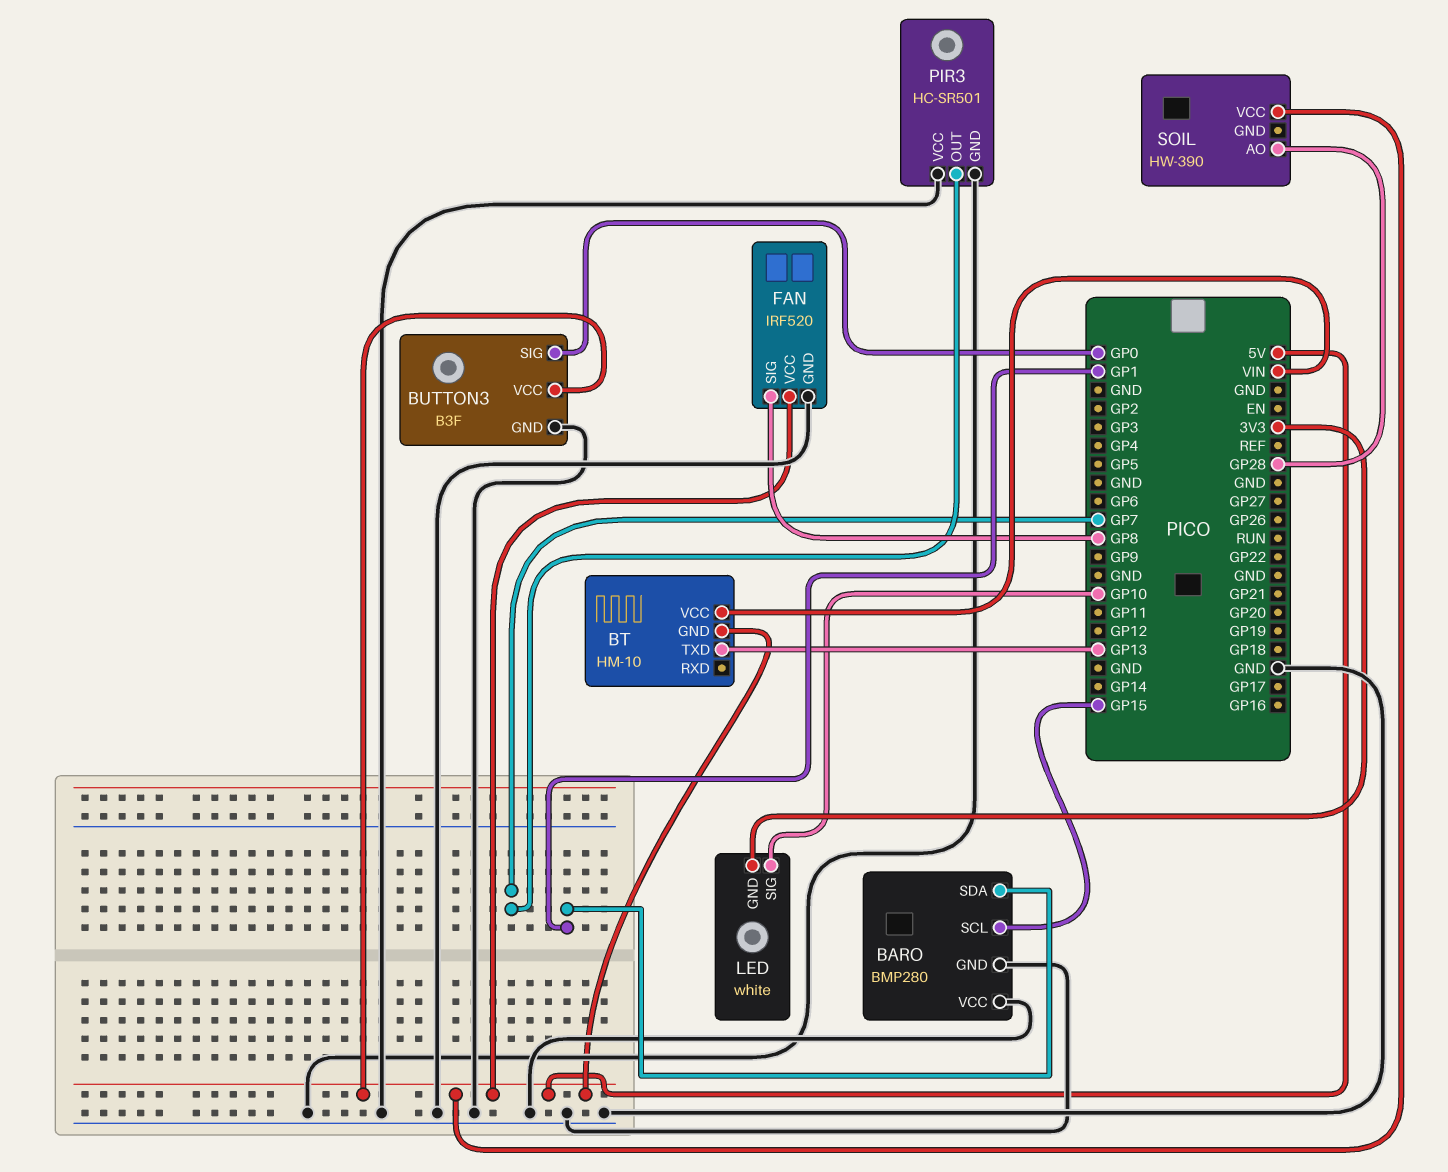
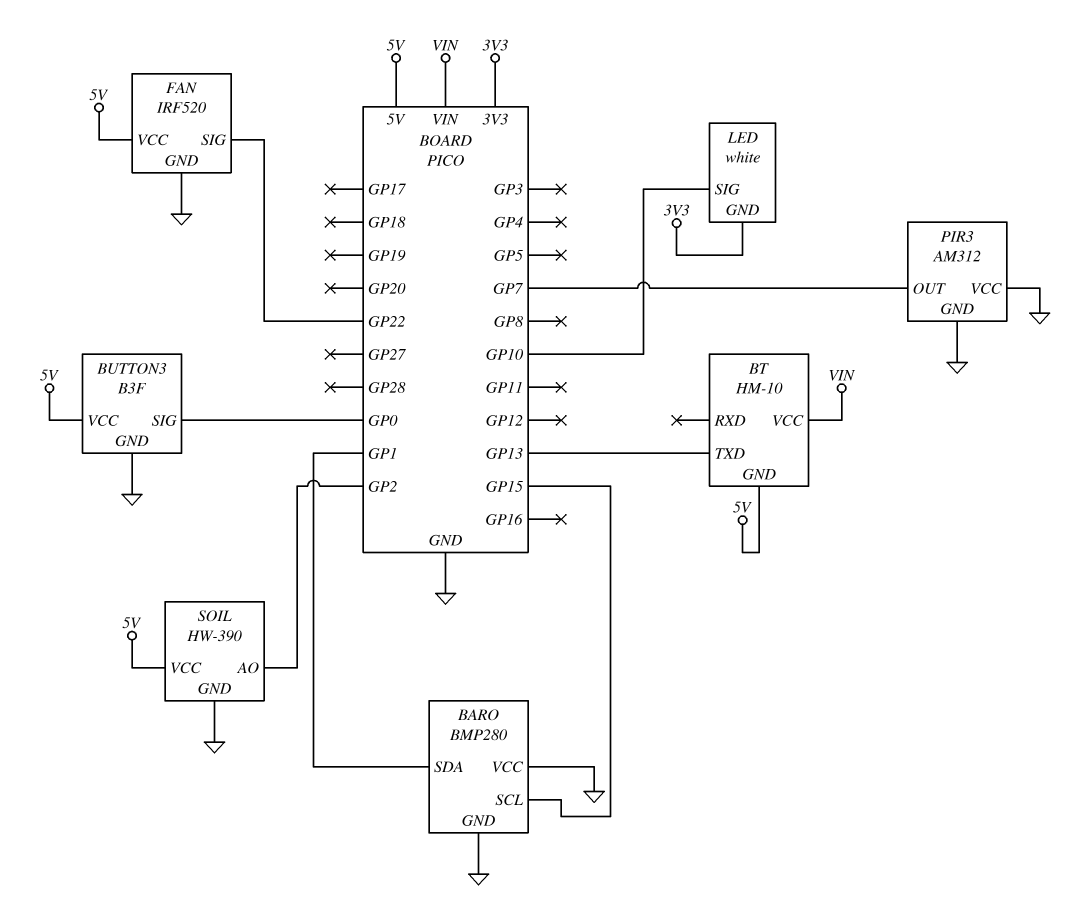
FAN pin SIG: GP8 -> GP22
PIR3: HC-SR501 -> AM312
SOIL pin AO: GP28 -> GP2
SOIL pin GND: none -> GND

